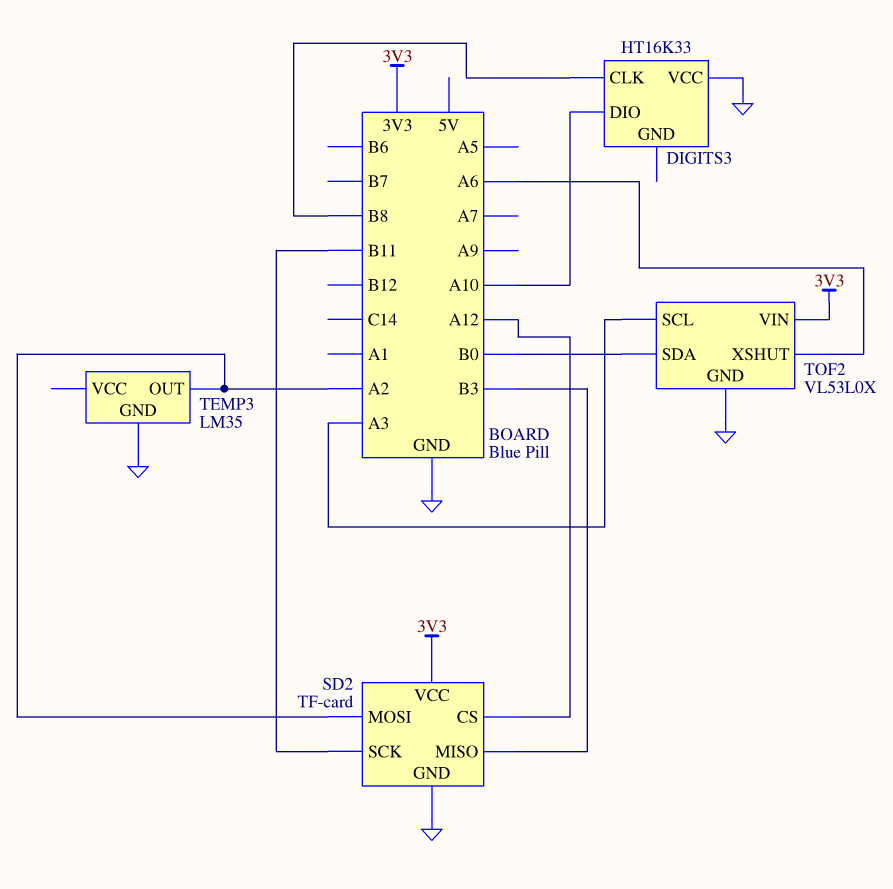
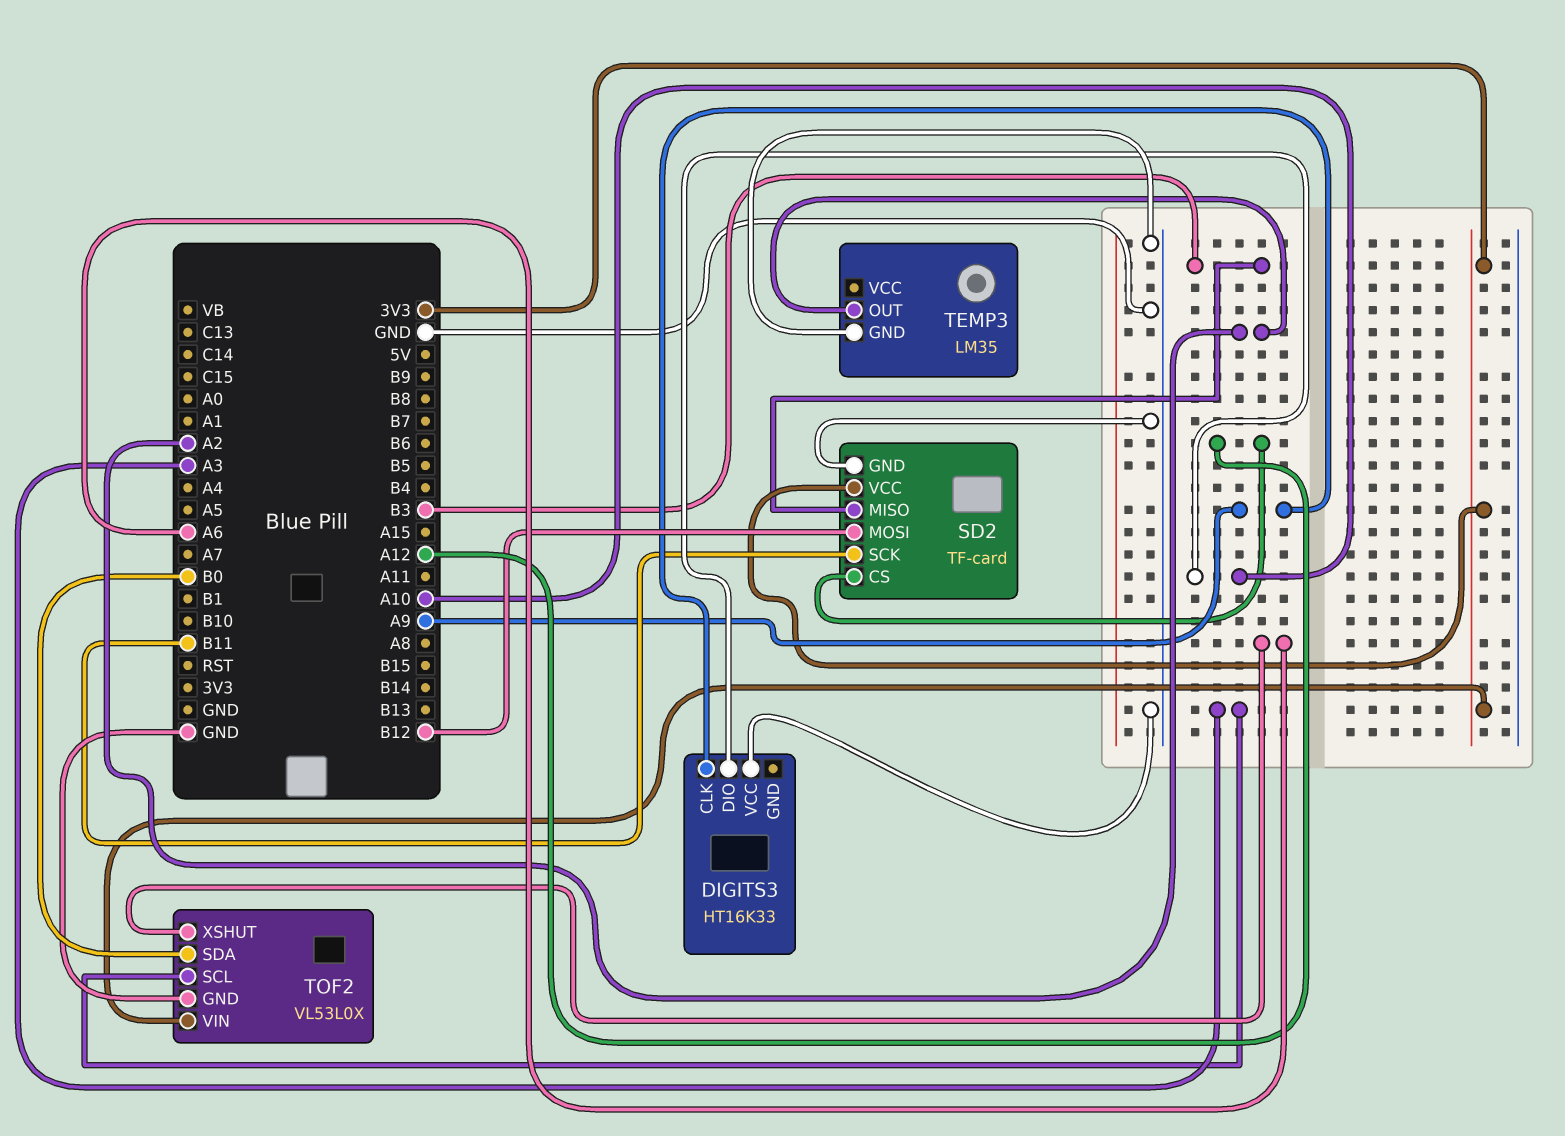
DIGITS3 pin CLK: B8 -> A9
SD2 pin MOSI: A2 -> B12

